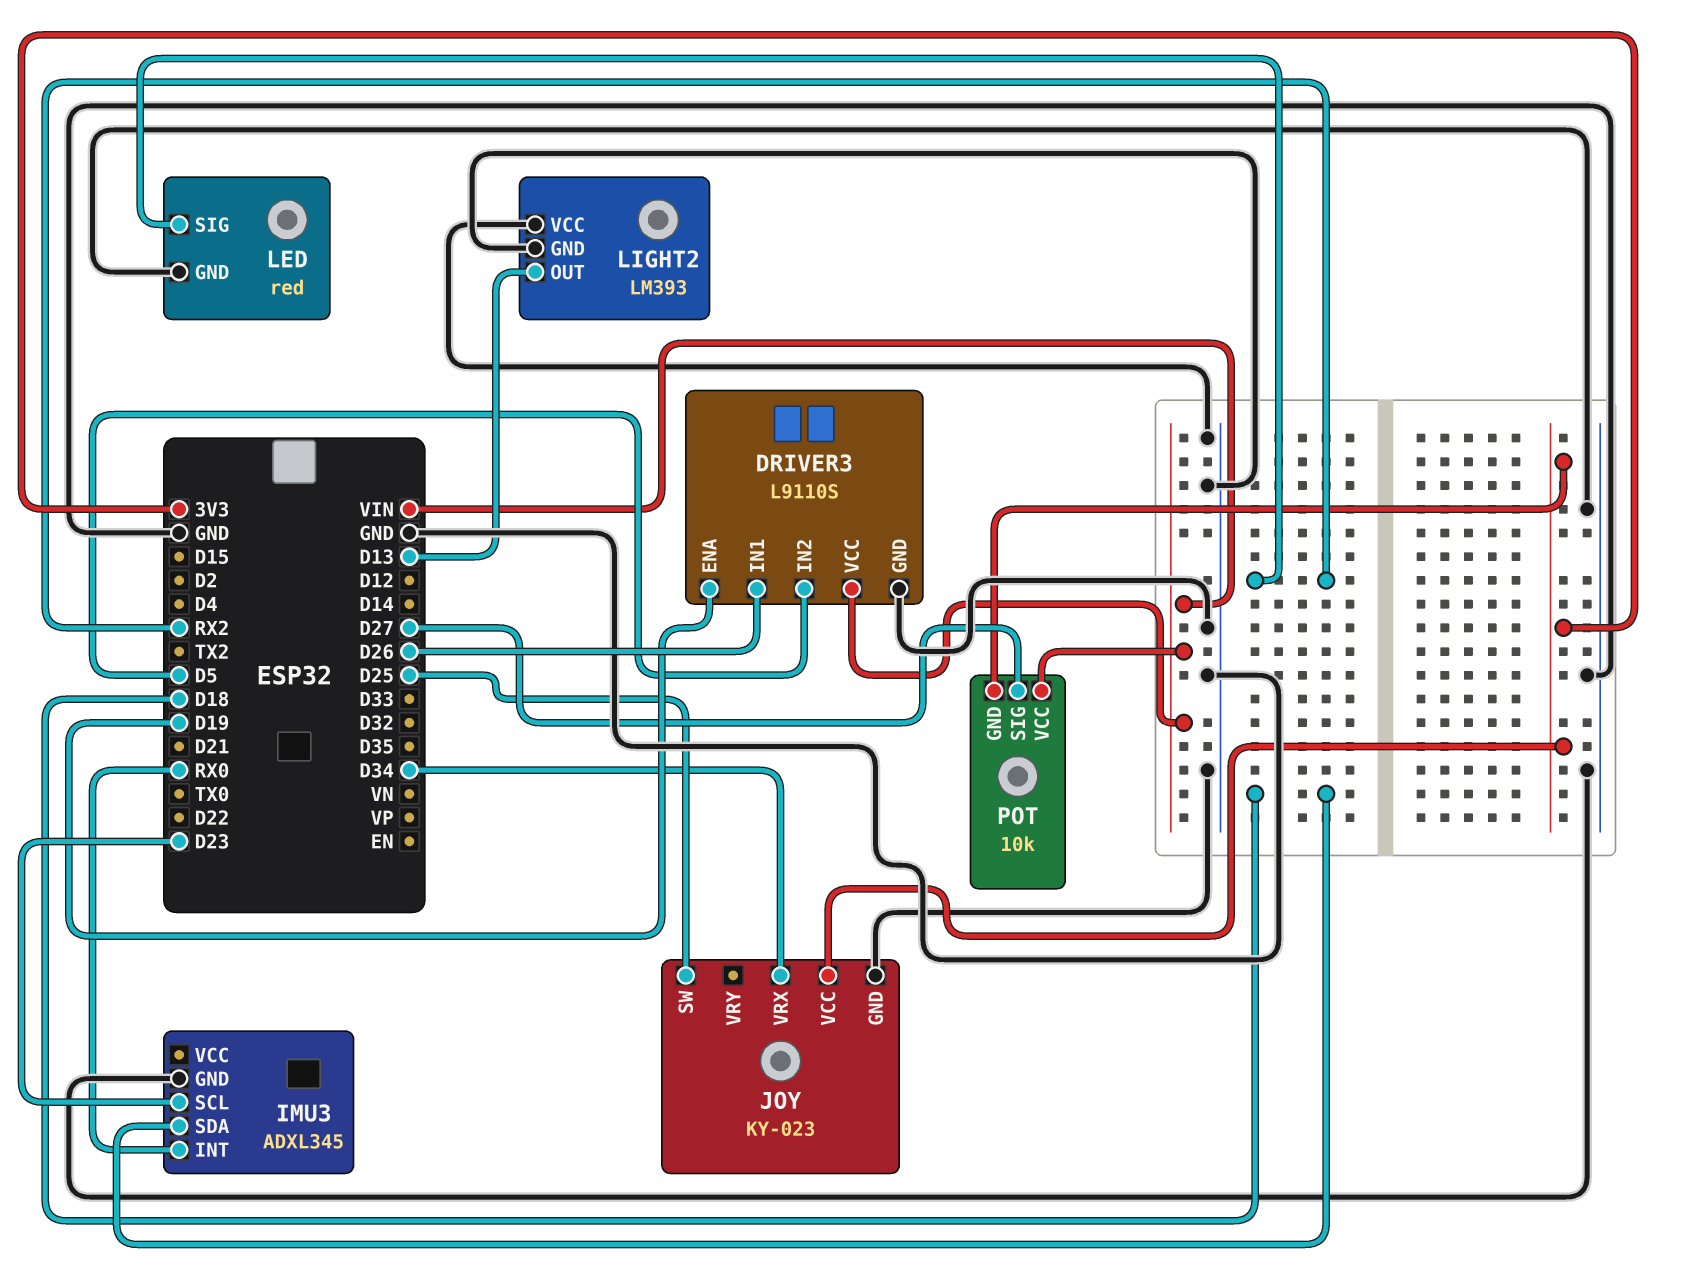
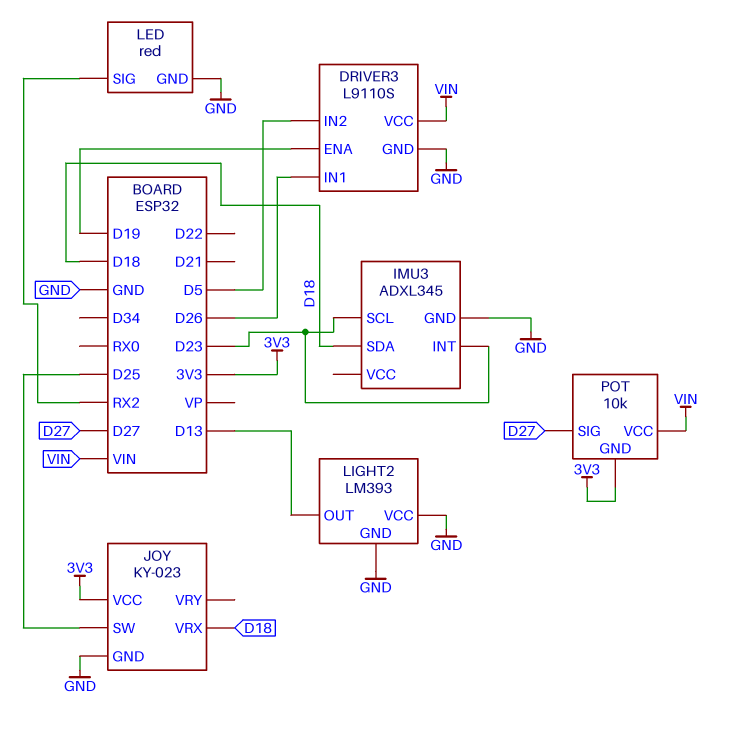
IMU3 pin INT: RX0 -> D23
JOY pin VRX: D34 -> D18

